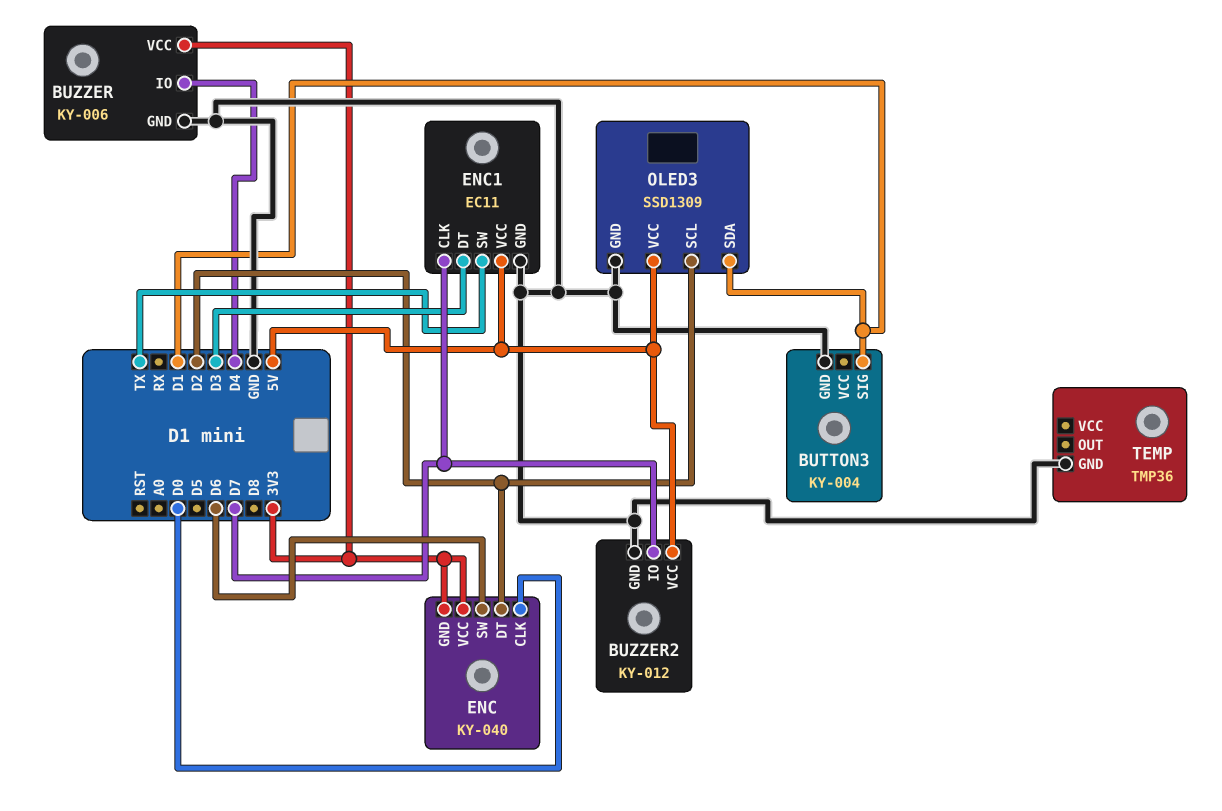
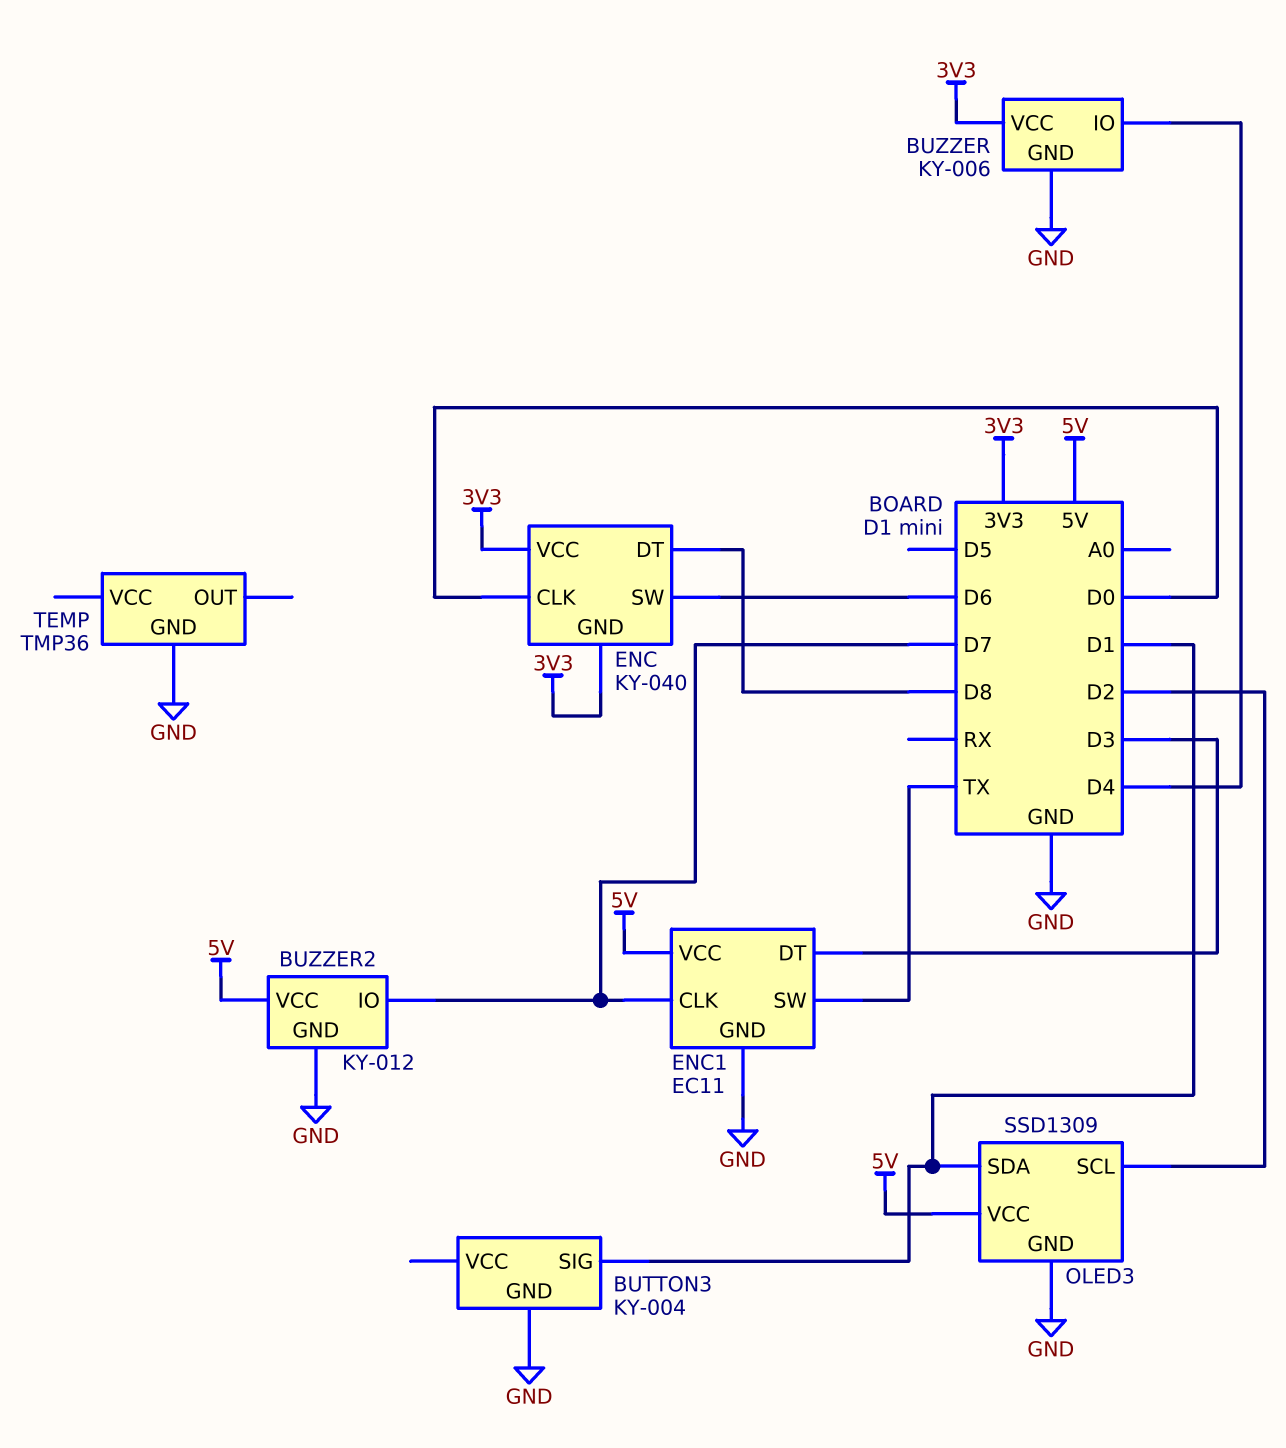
ENC pin DT: D2 -> D8

